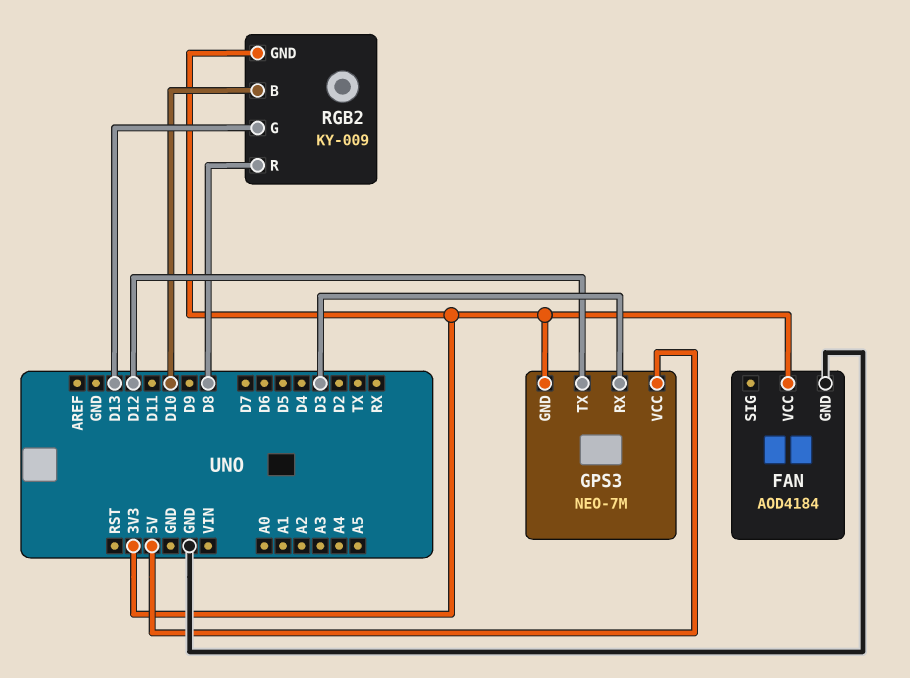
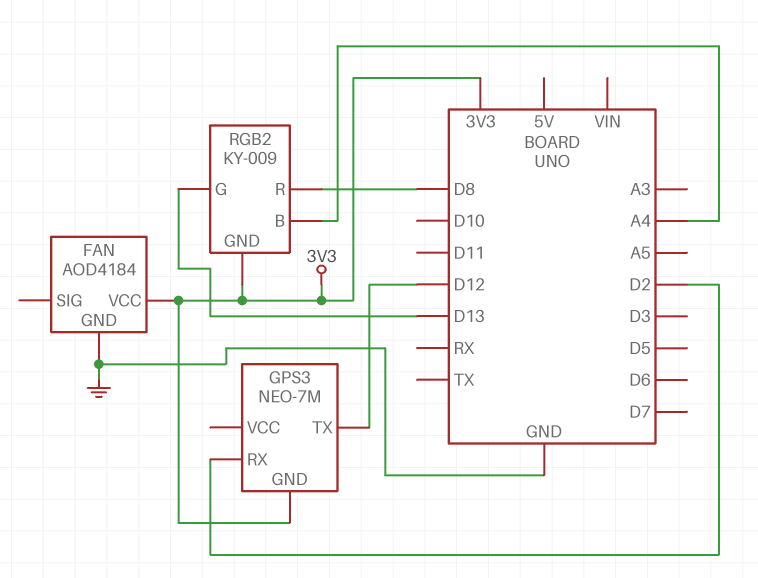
GPS3 pin RX: D3 -> D2
GPS3 pin VCC: 5V -> none
RGB2 pin B: D10 -> A4

